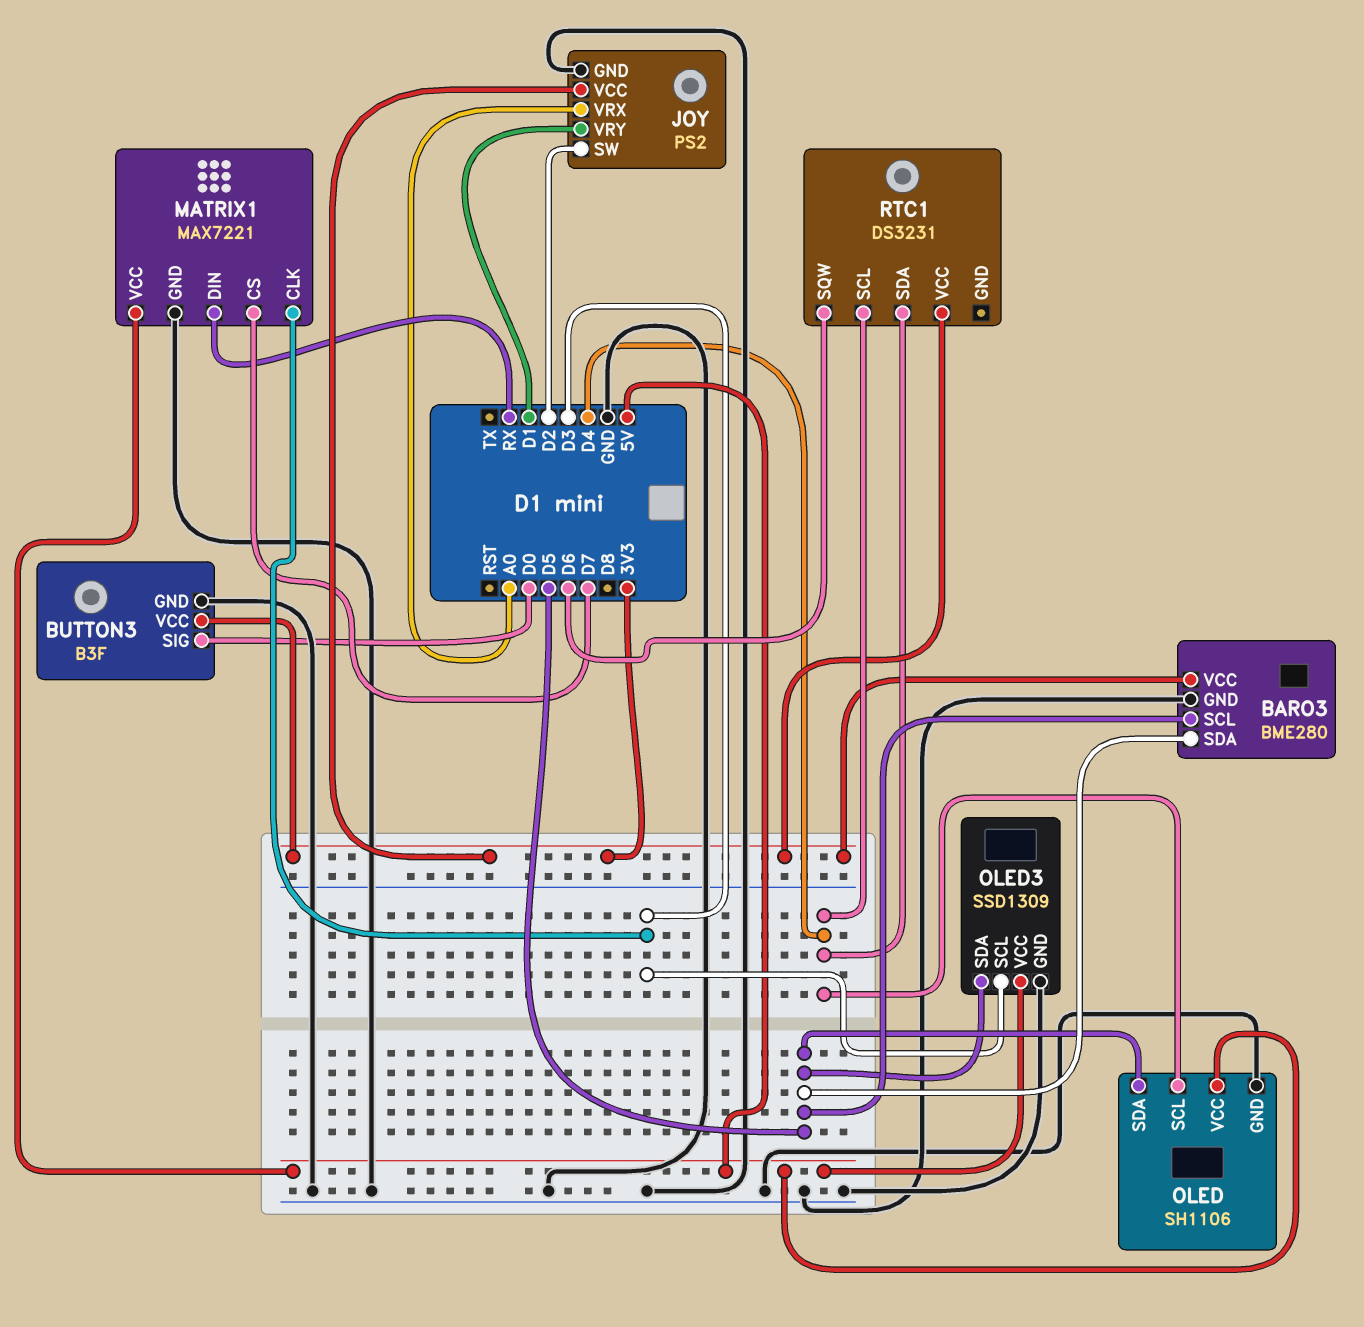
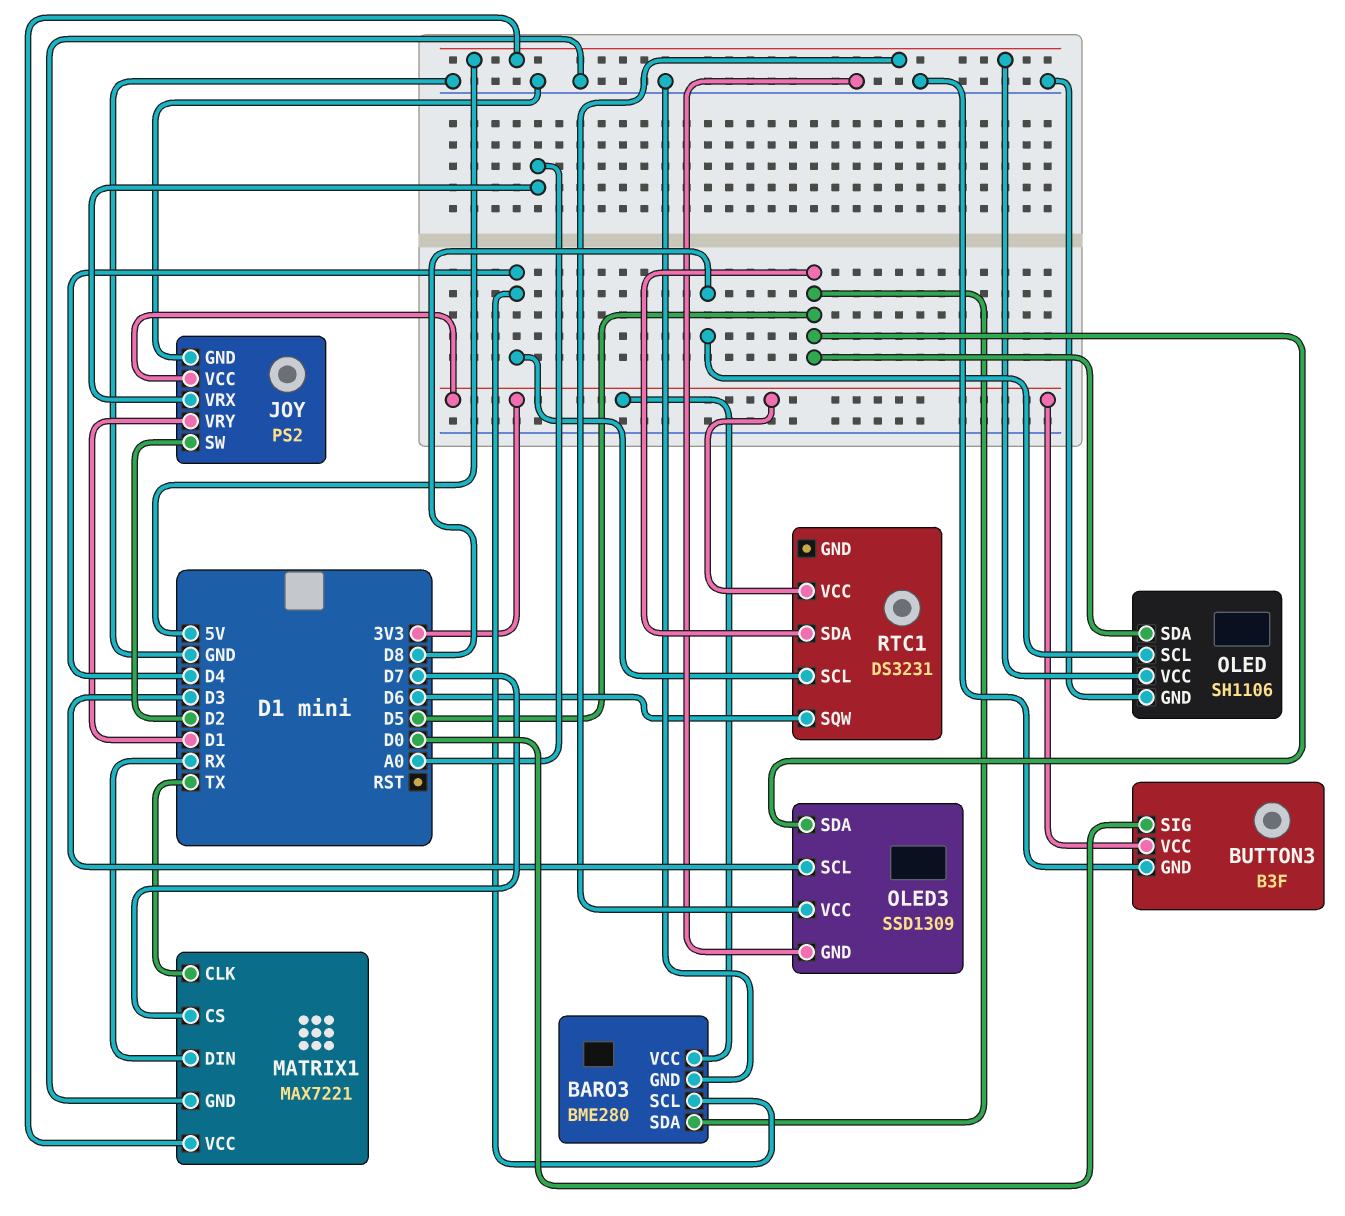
BARO3 pin SCL: D5 -> D4
MATRIX1 pin CLK: D3 -> TX
OLED pin SCL: D4 -> D8
RTC1 pin SDA: D4 -> D5

